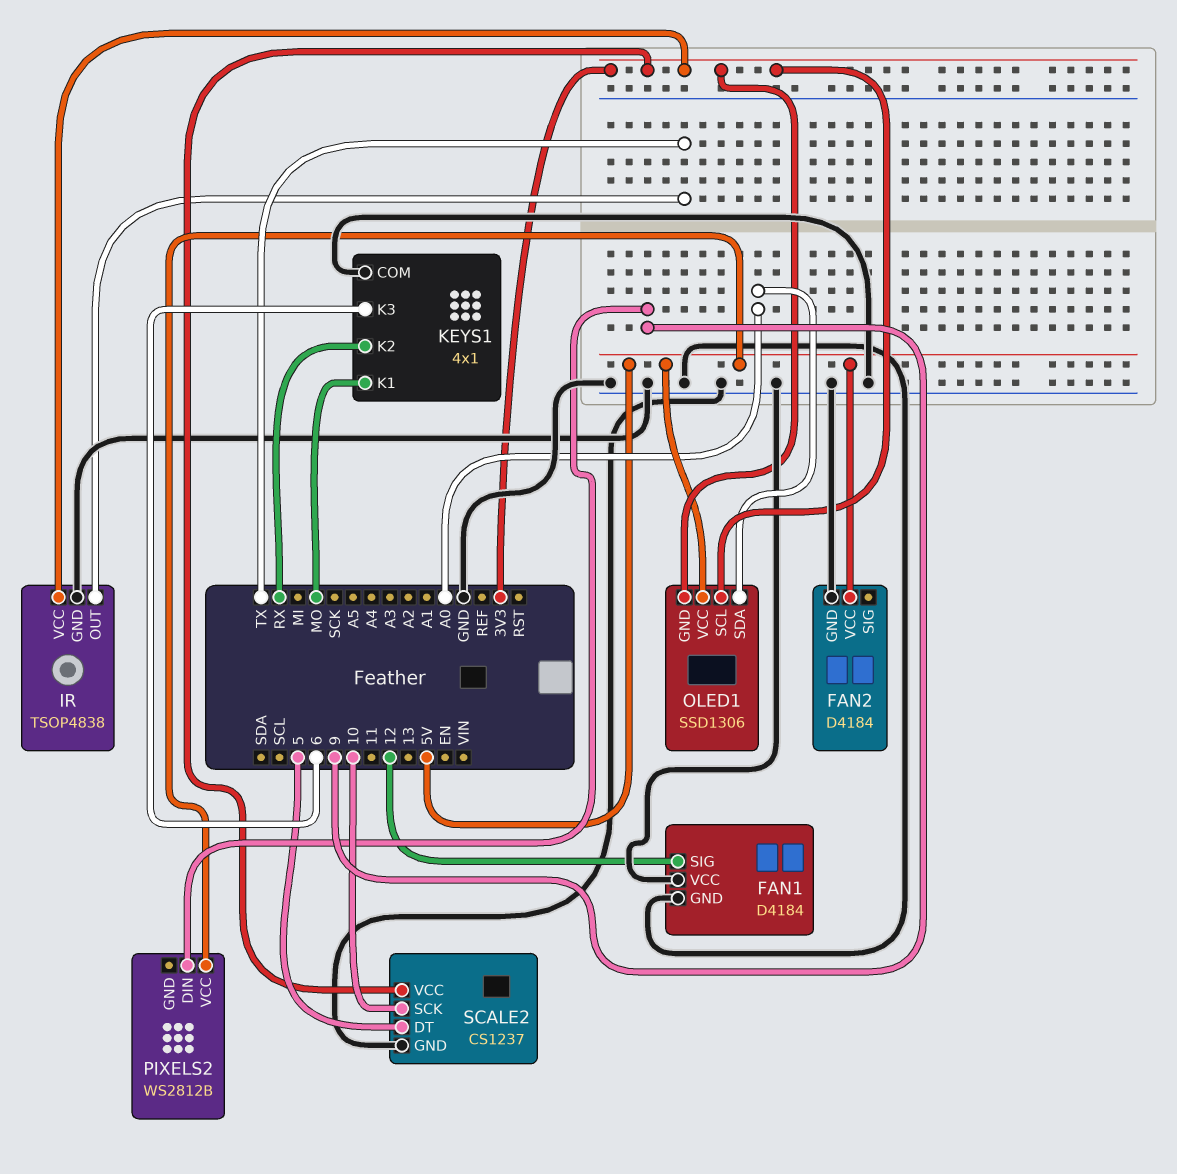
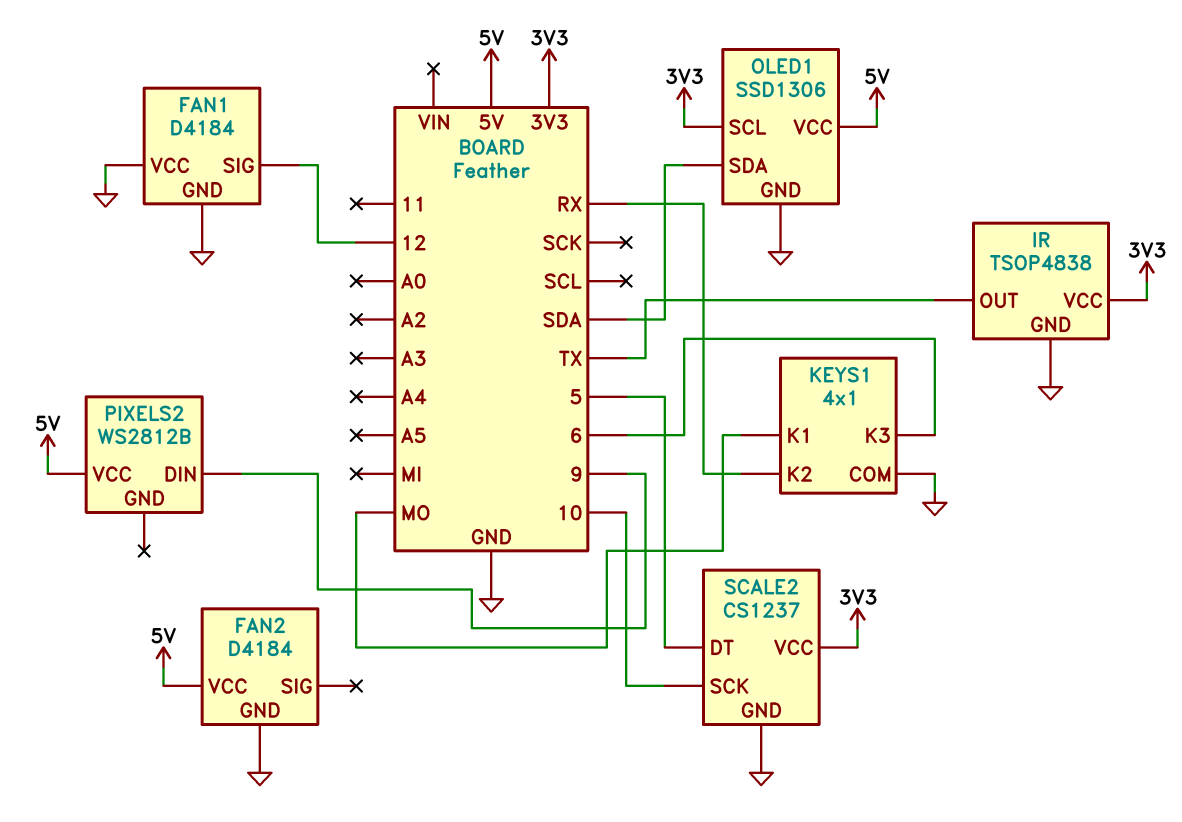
OLED1 pin GND: 3V3 -> GND
OLED1 pin SDA: A0 -> SDA

